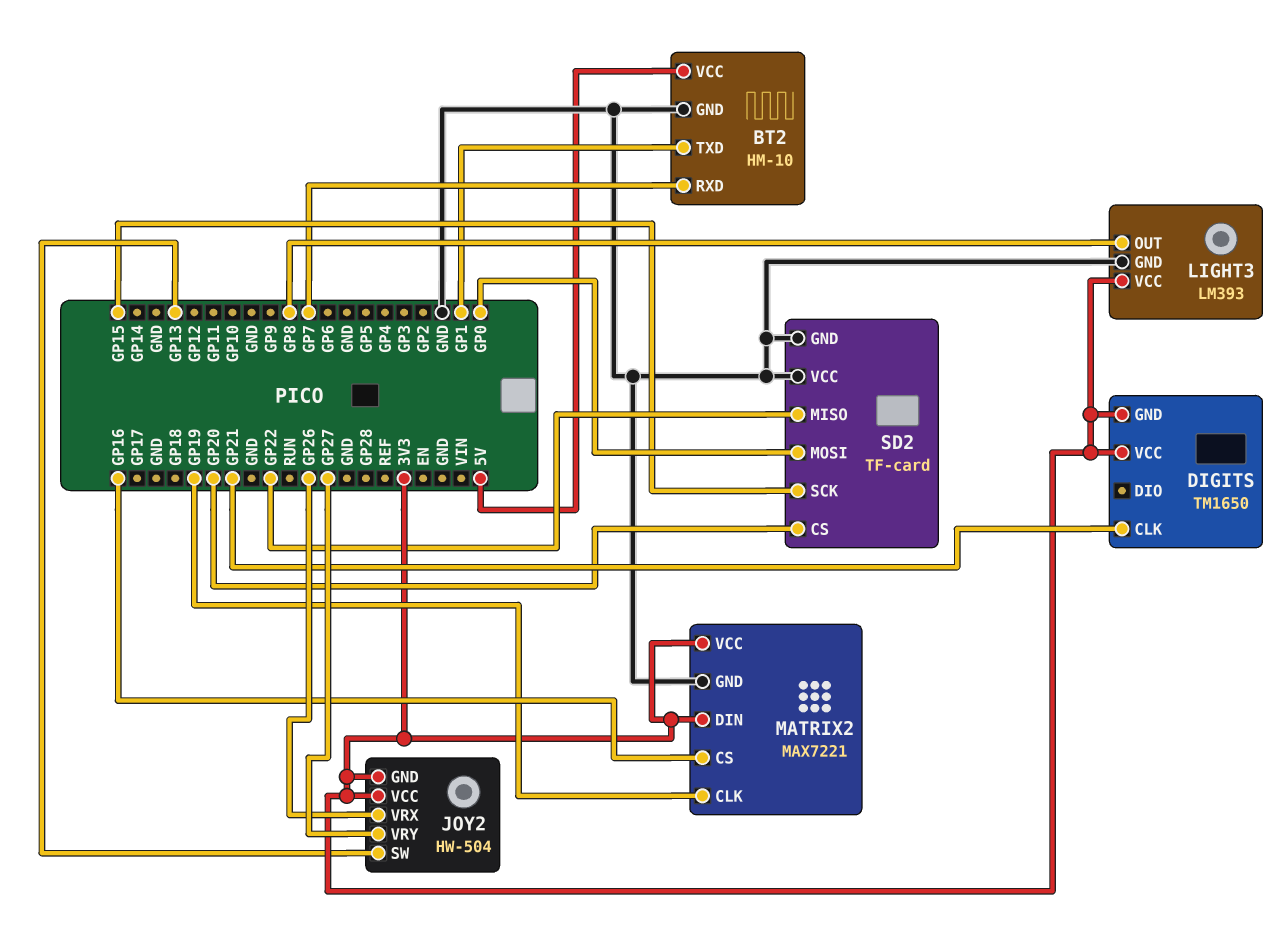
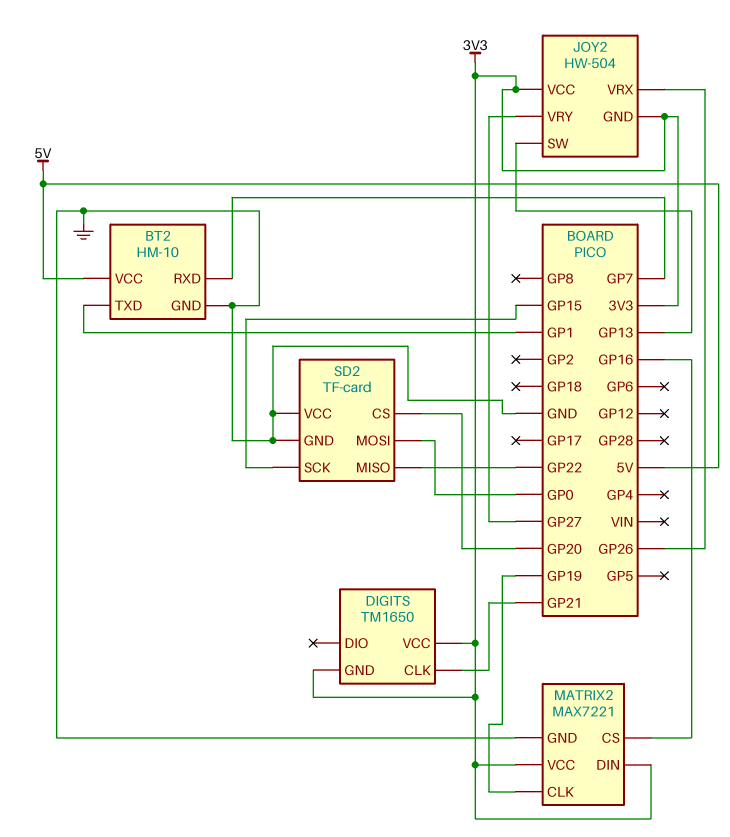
LIGHT3: LM393 -> none
LIGHT3 pin GND: GND -> none
LIGHT3 pin OUT: GP8 -> none
LIGHT3 pin VCC: 3V3 -> none

